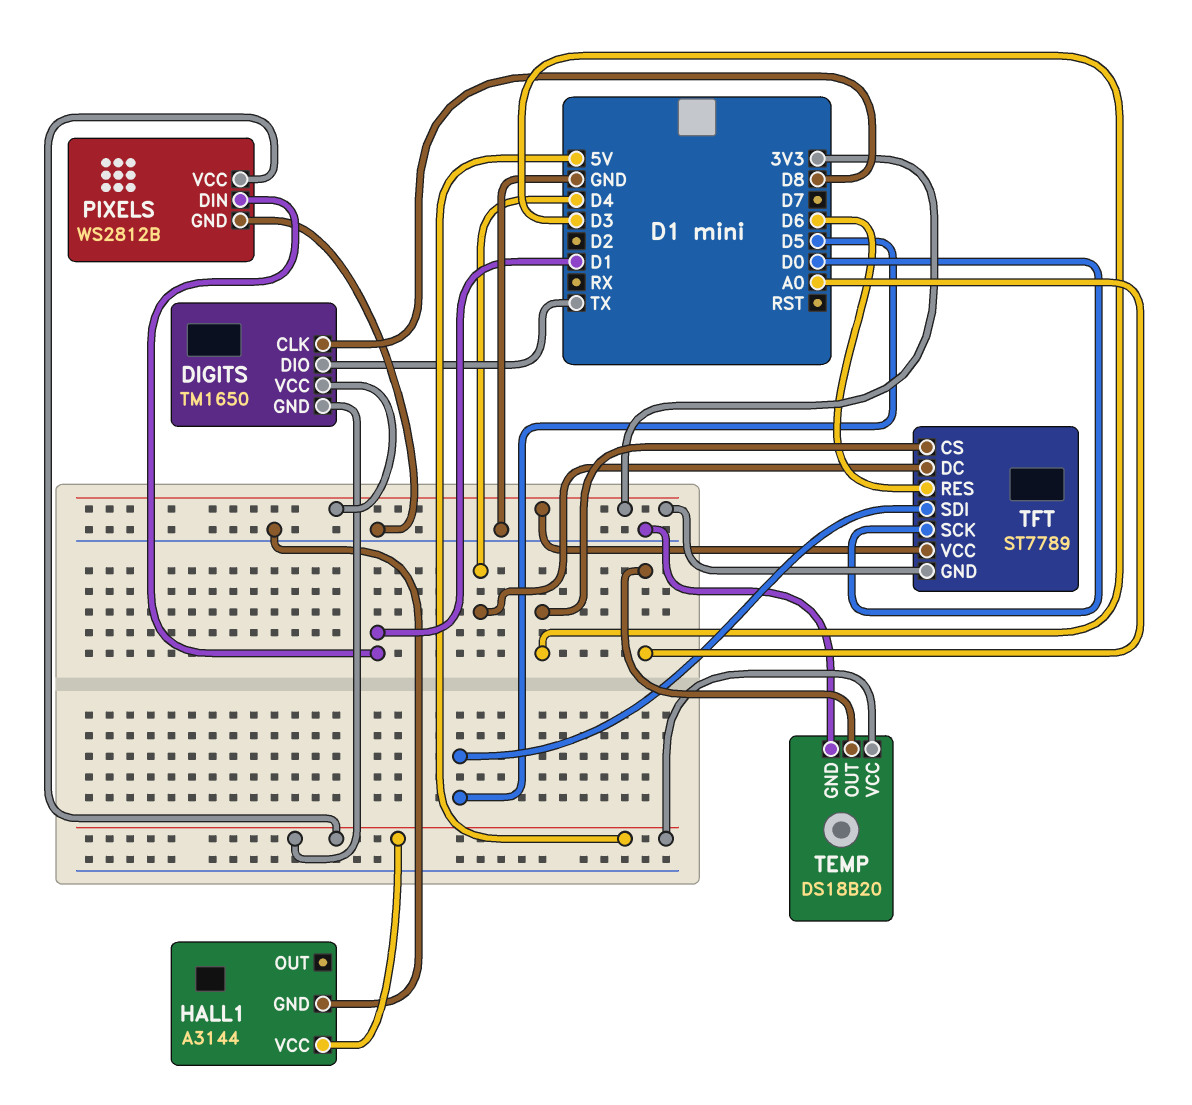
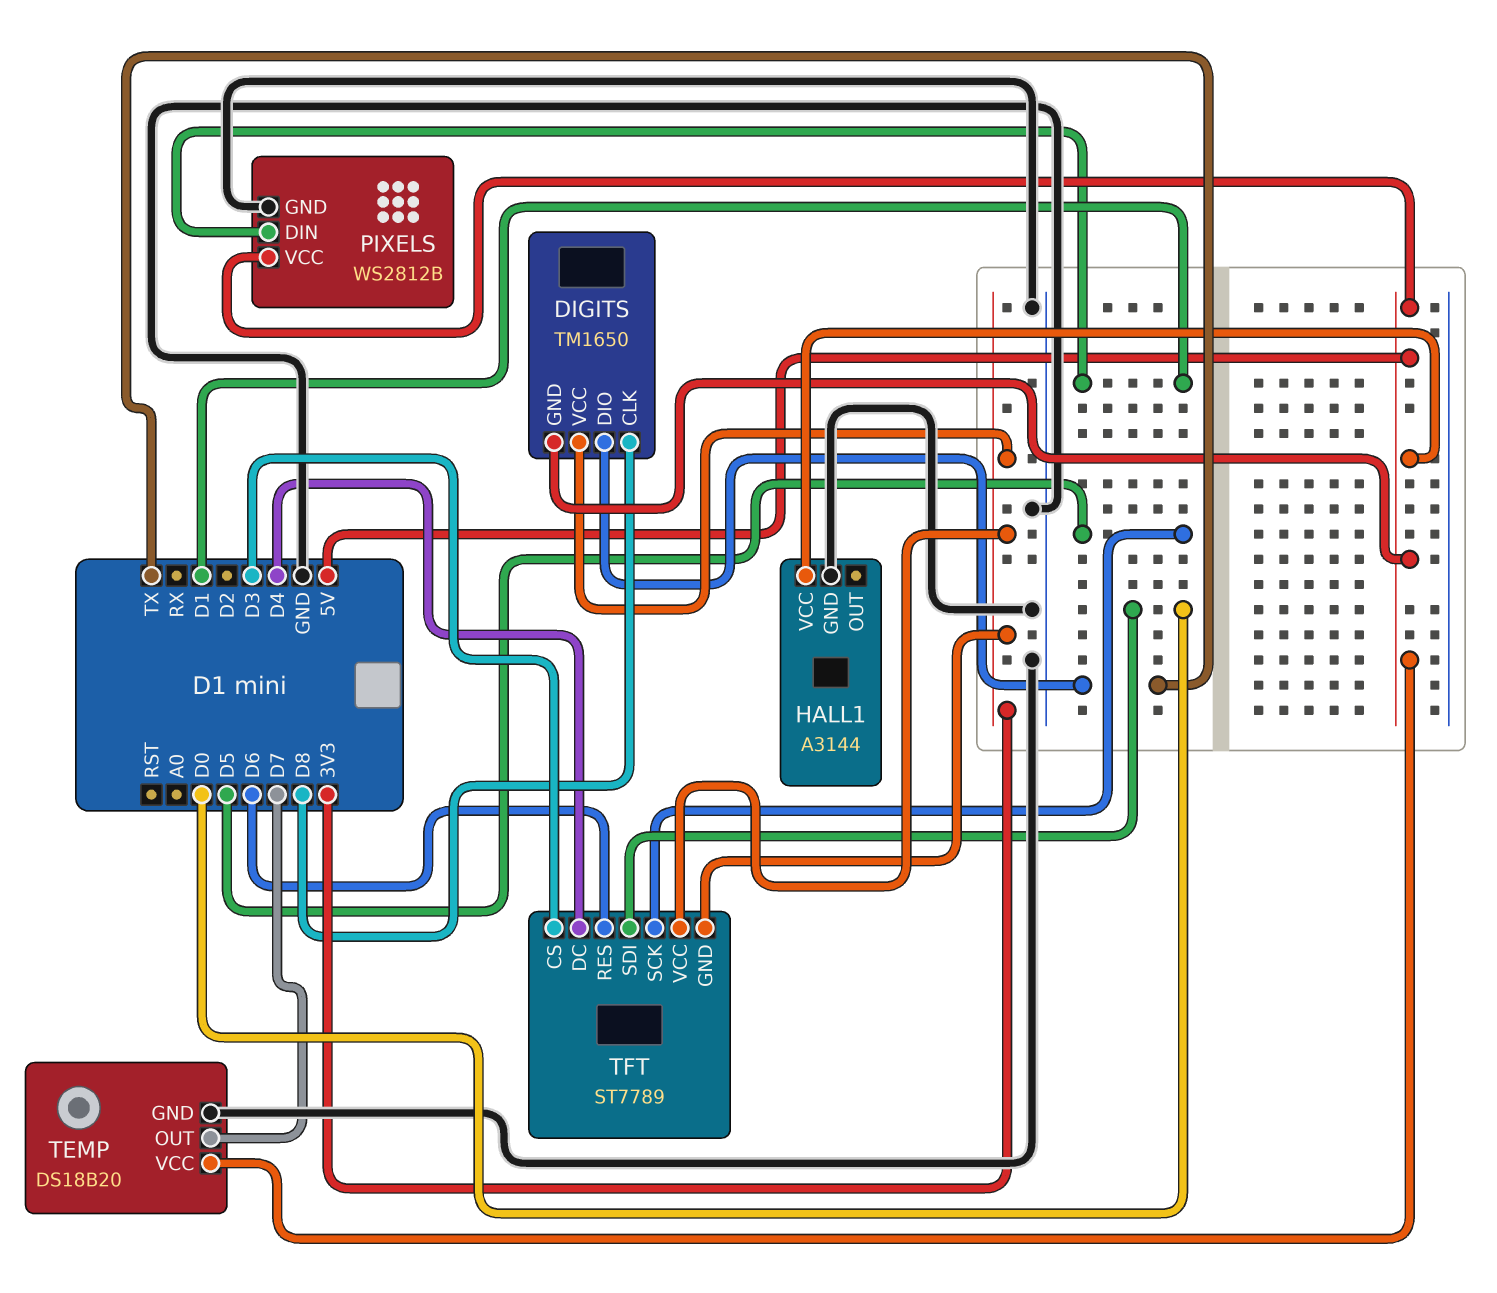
TEMP pin OUT: A0 -> D7
TFT pin SCK: D0 -> D5
TFT pin SDI: D5 -> D0

